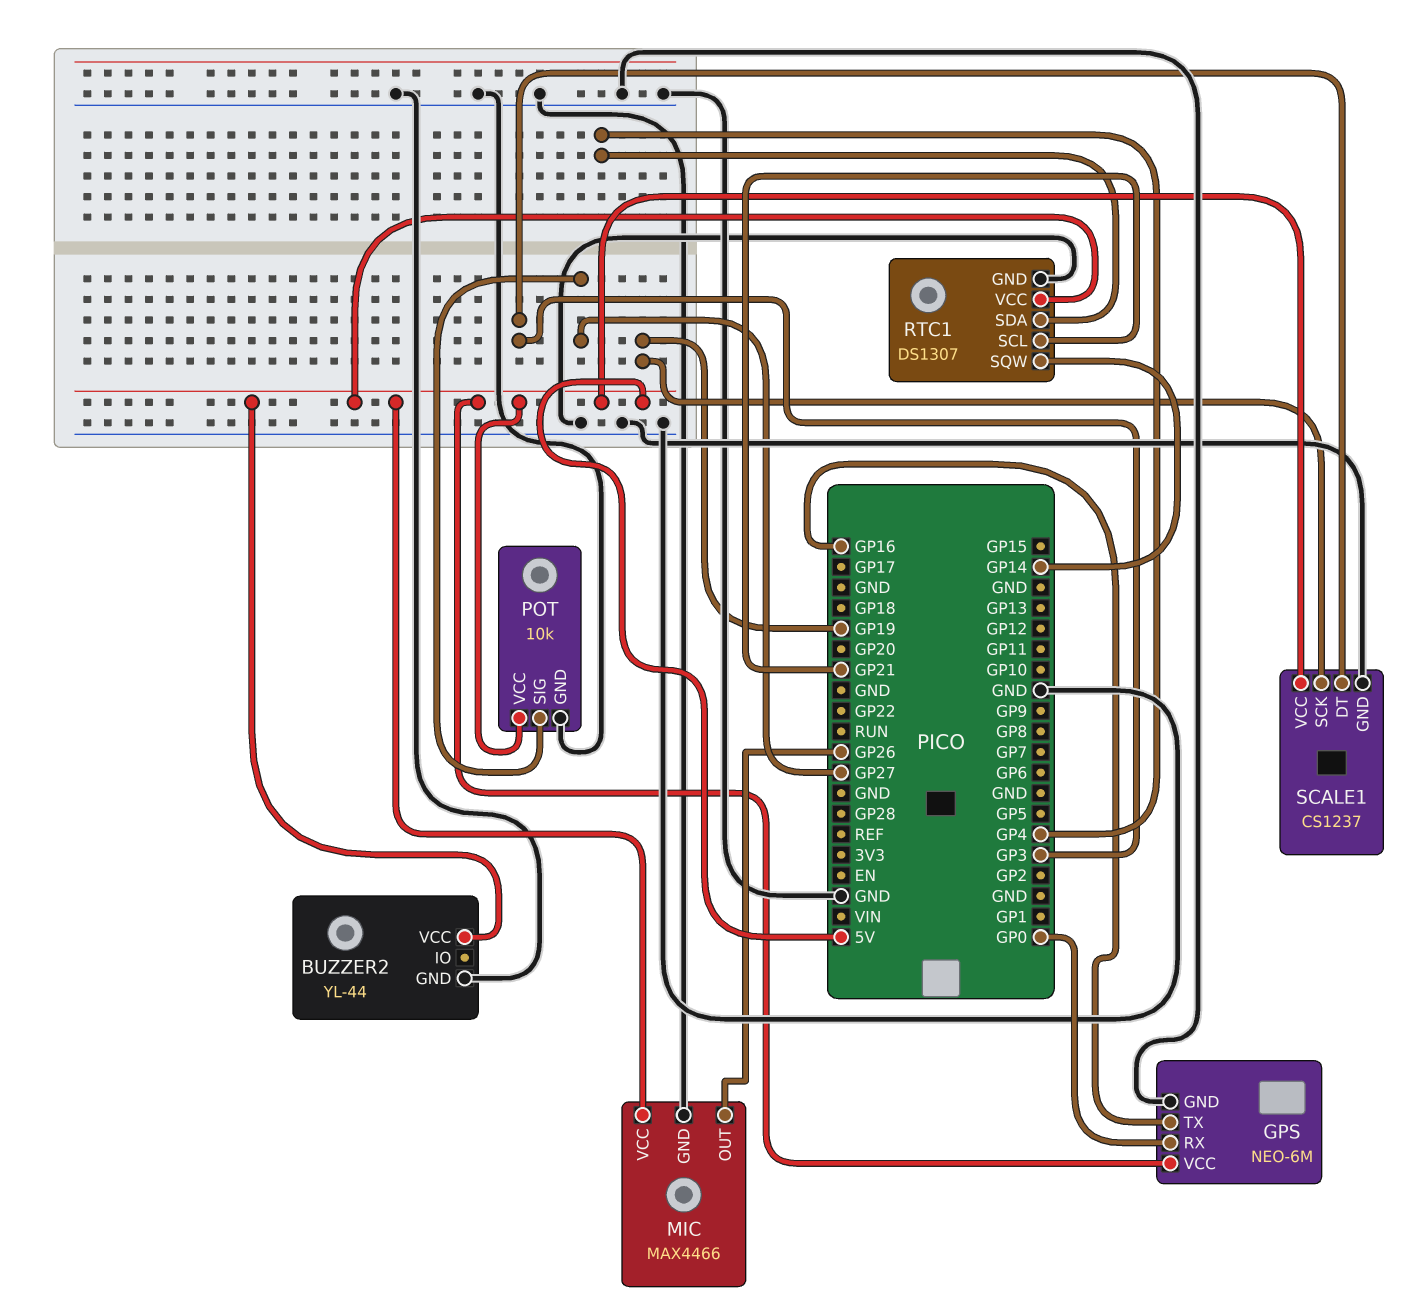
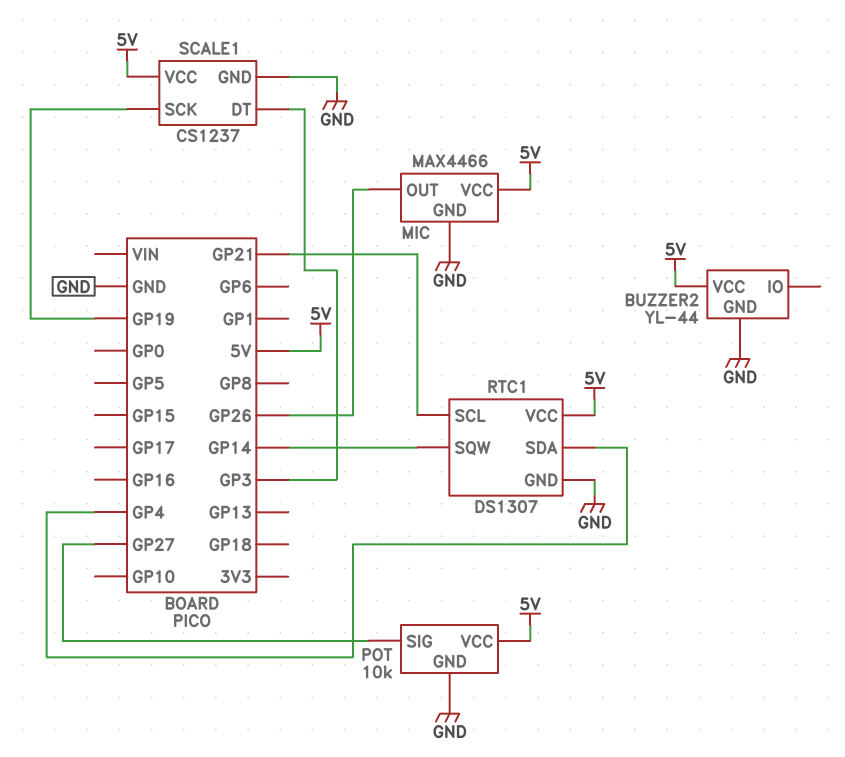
GPS: NEO-6M -> none
GPS pin GND: GND -> none
GPS pin RX: GP0 -> none
GPS pin TX: GP16 -> none
GPS pin VCC: 5V -> none

